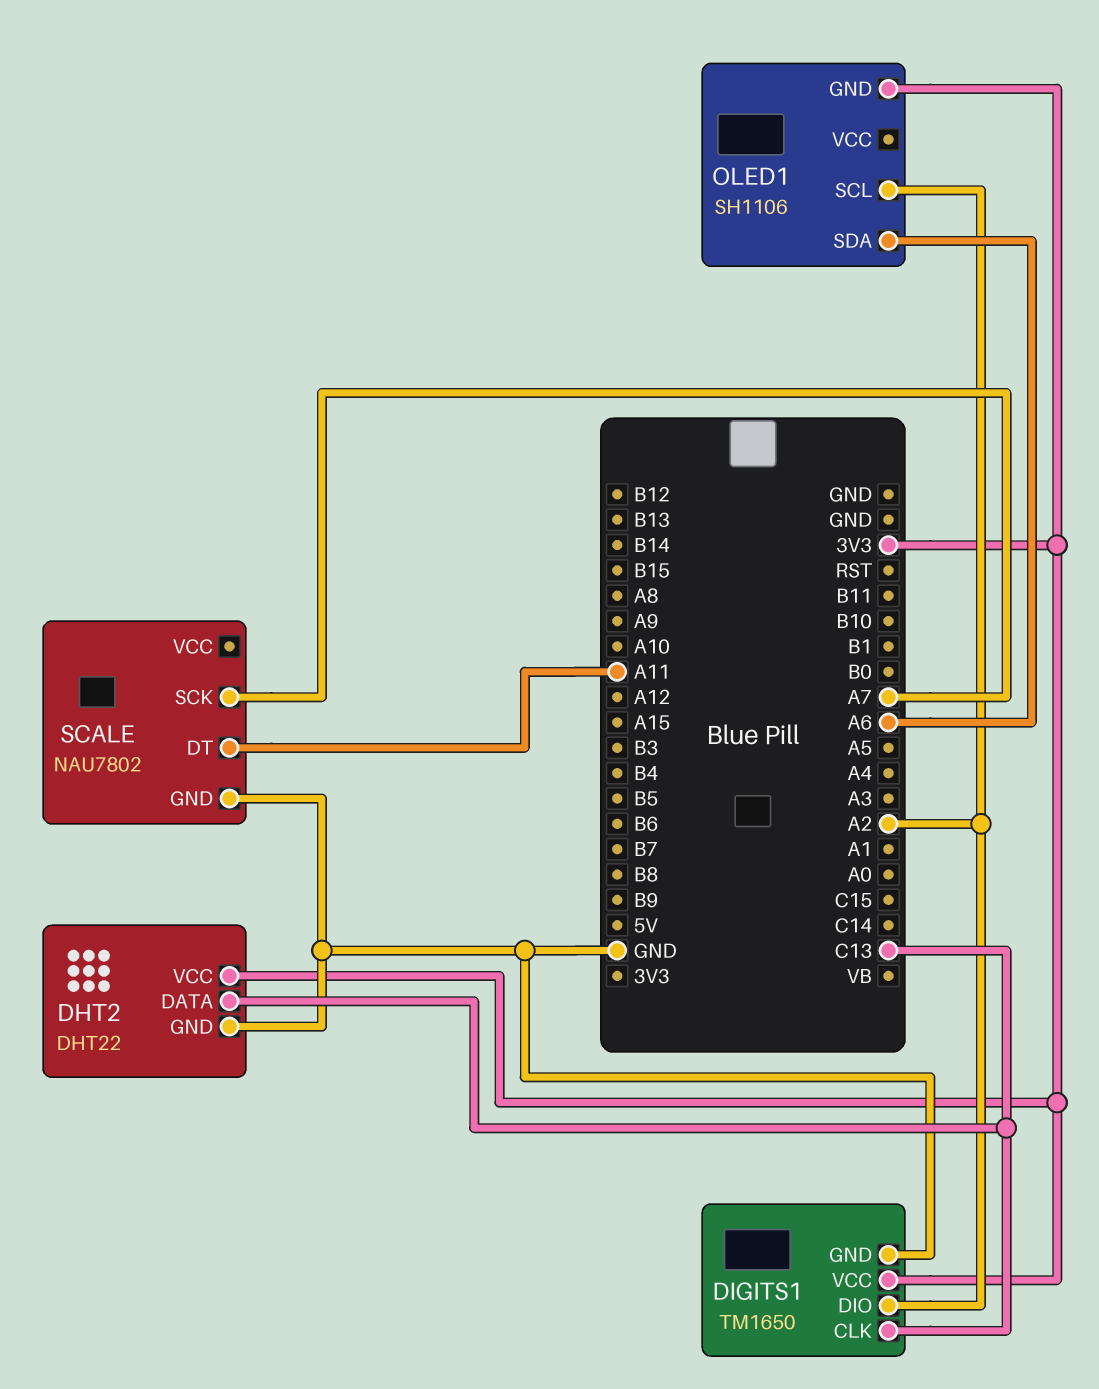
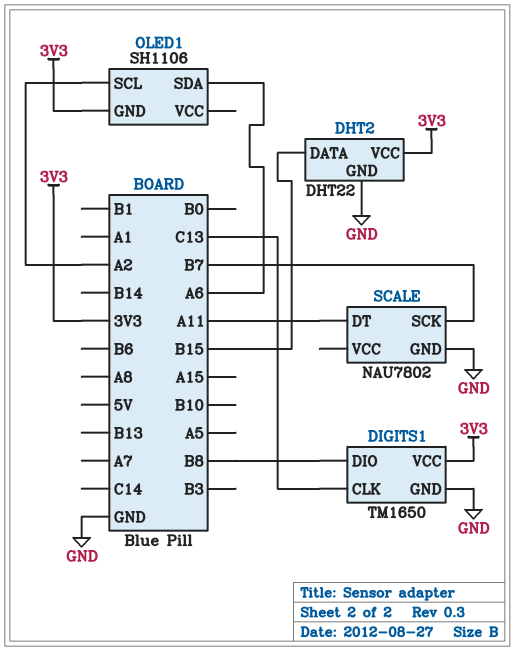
DHT2 pin DATA: C13 -> B15
DIGITS1 pin DIO: A2 -> B8
SCALE pin SCK: A7 -> B7

